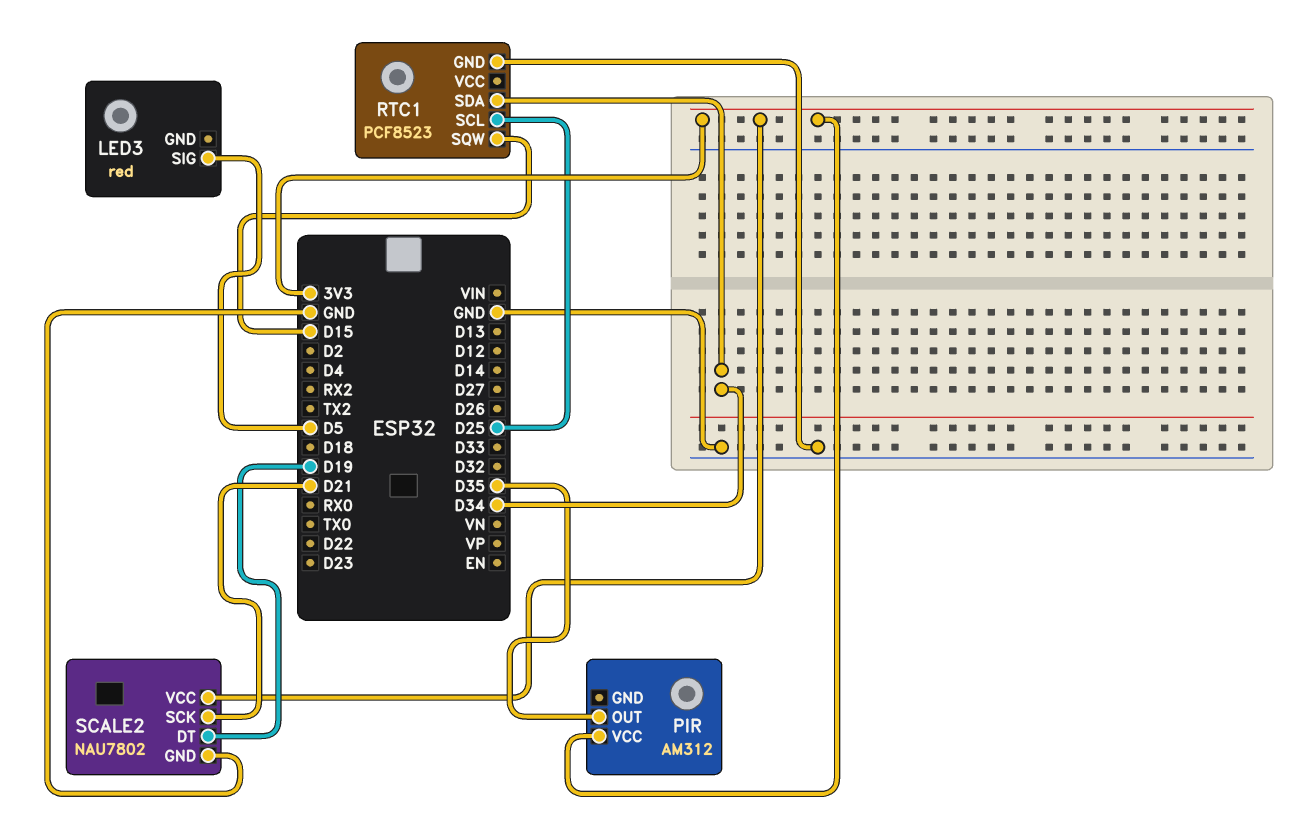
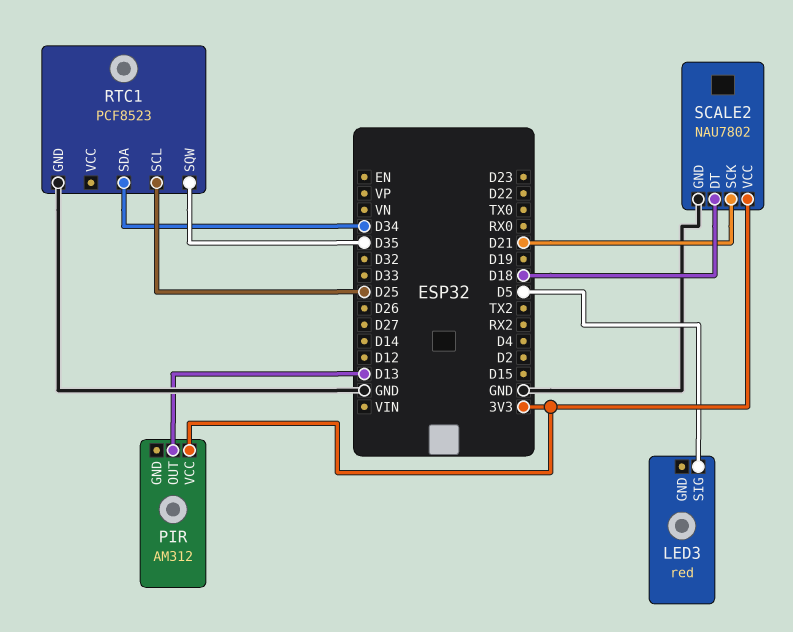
PIR pin OUT: D35 -> D13
RTC1 pin SQW: D15 -> D35
SCALE2 pin DT: D19 -> D18

